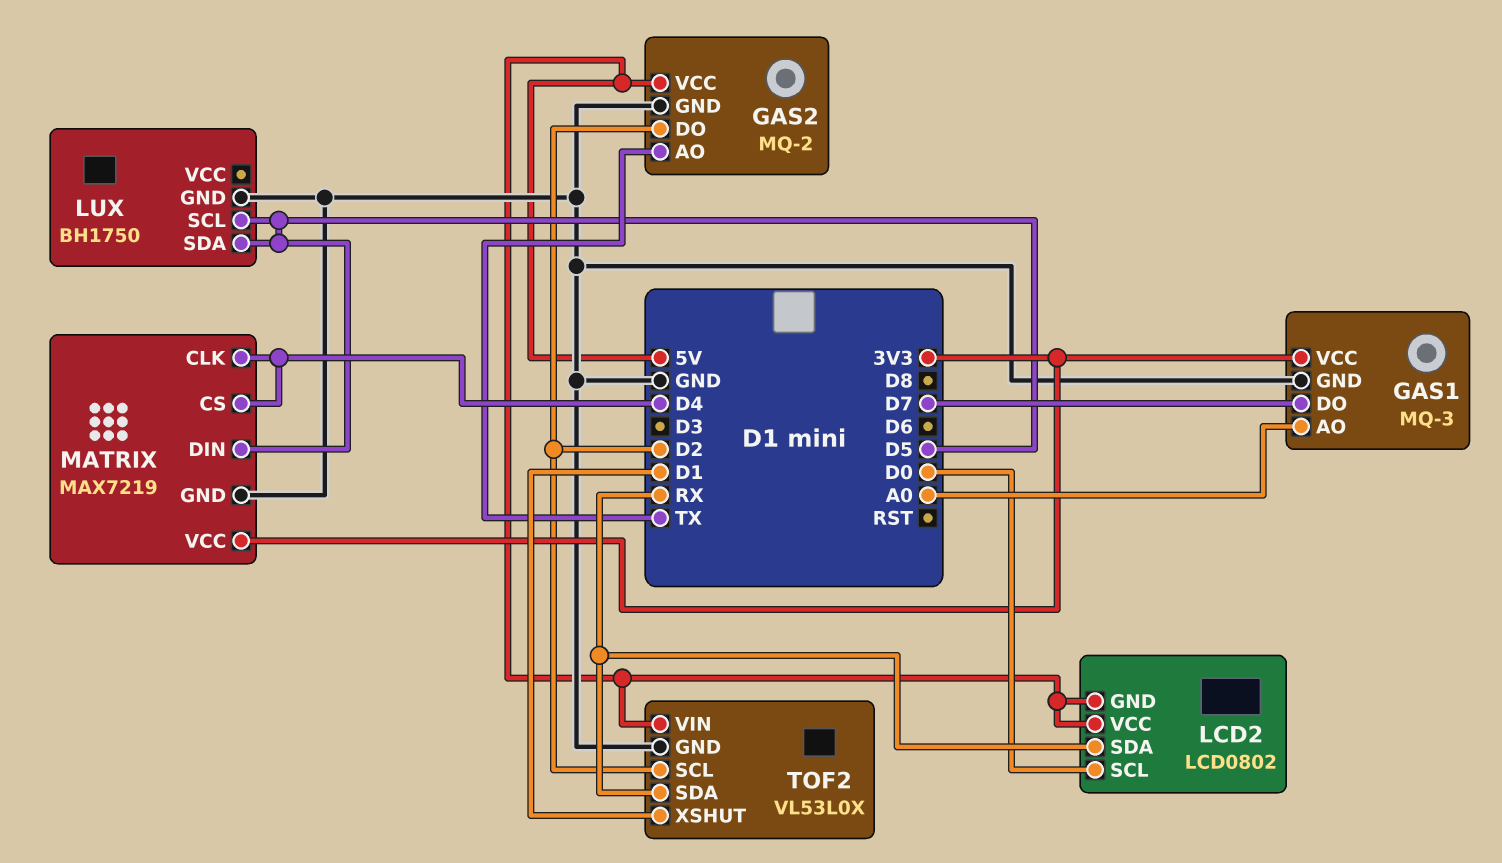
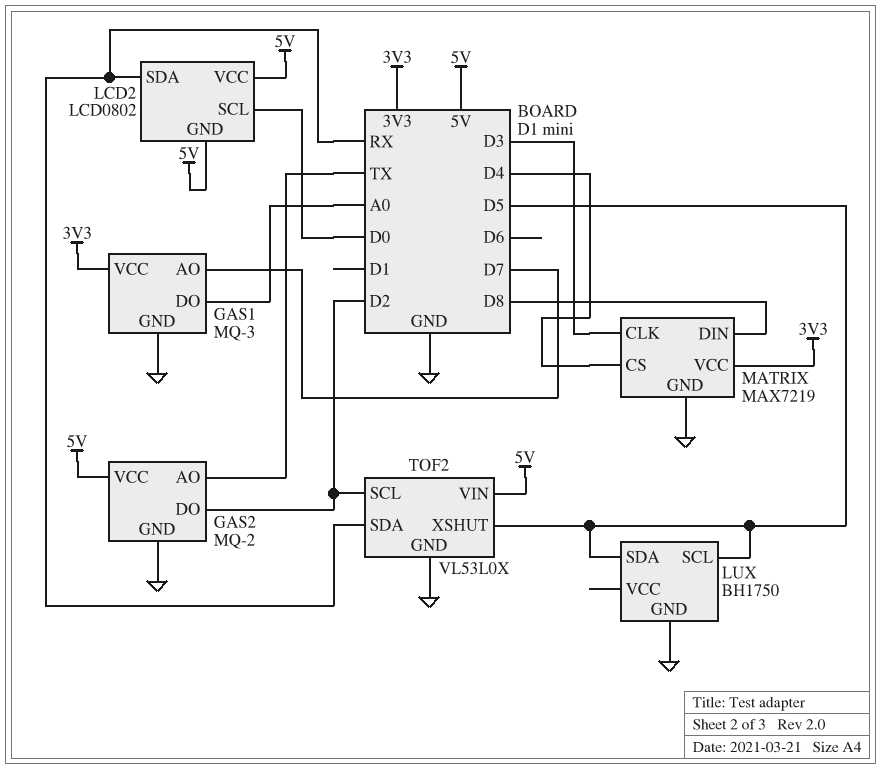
GAS1 pin AO: A0 -> D7
GAS1 pin DO: D7 -> A0
MATRIX pin CLK: D4 -> D3
MATRIX pin DIN: D5 -> D8
TOF2 pin XSHUT: D1 -> D5

